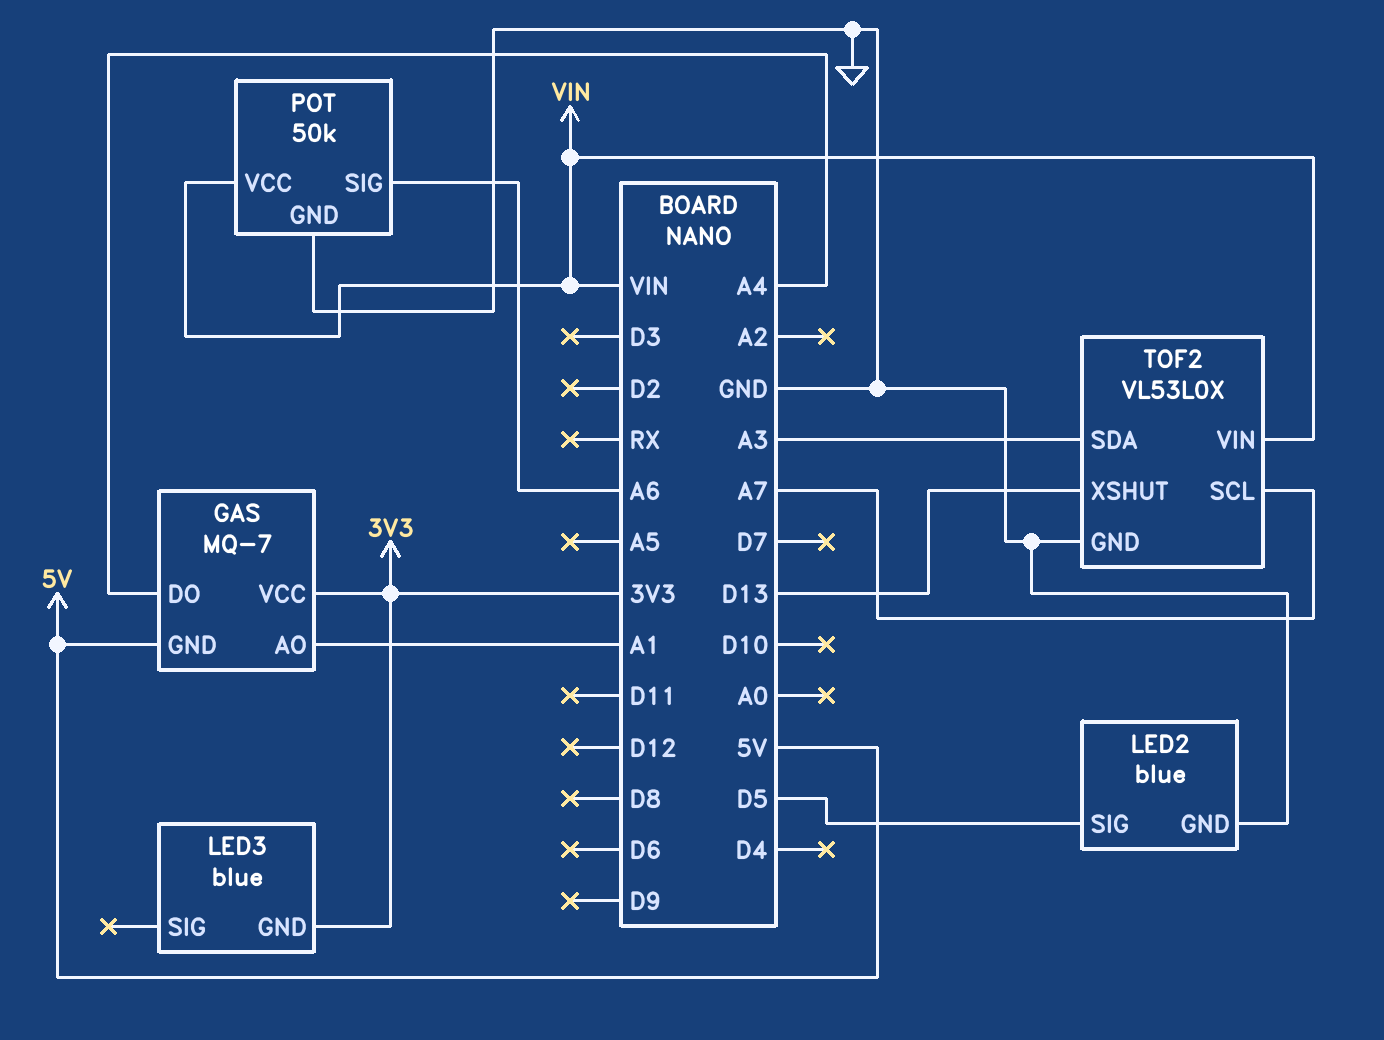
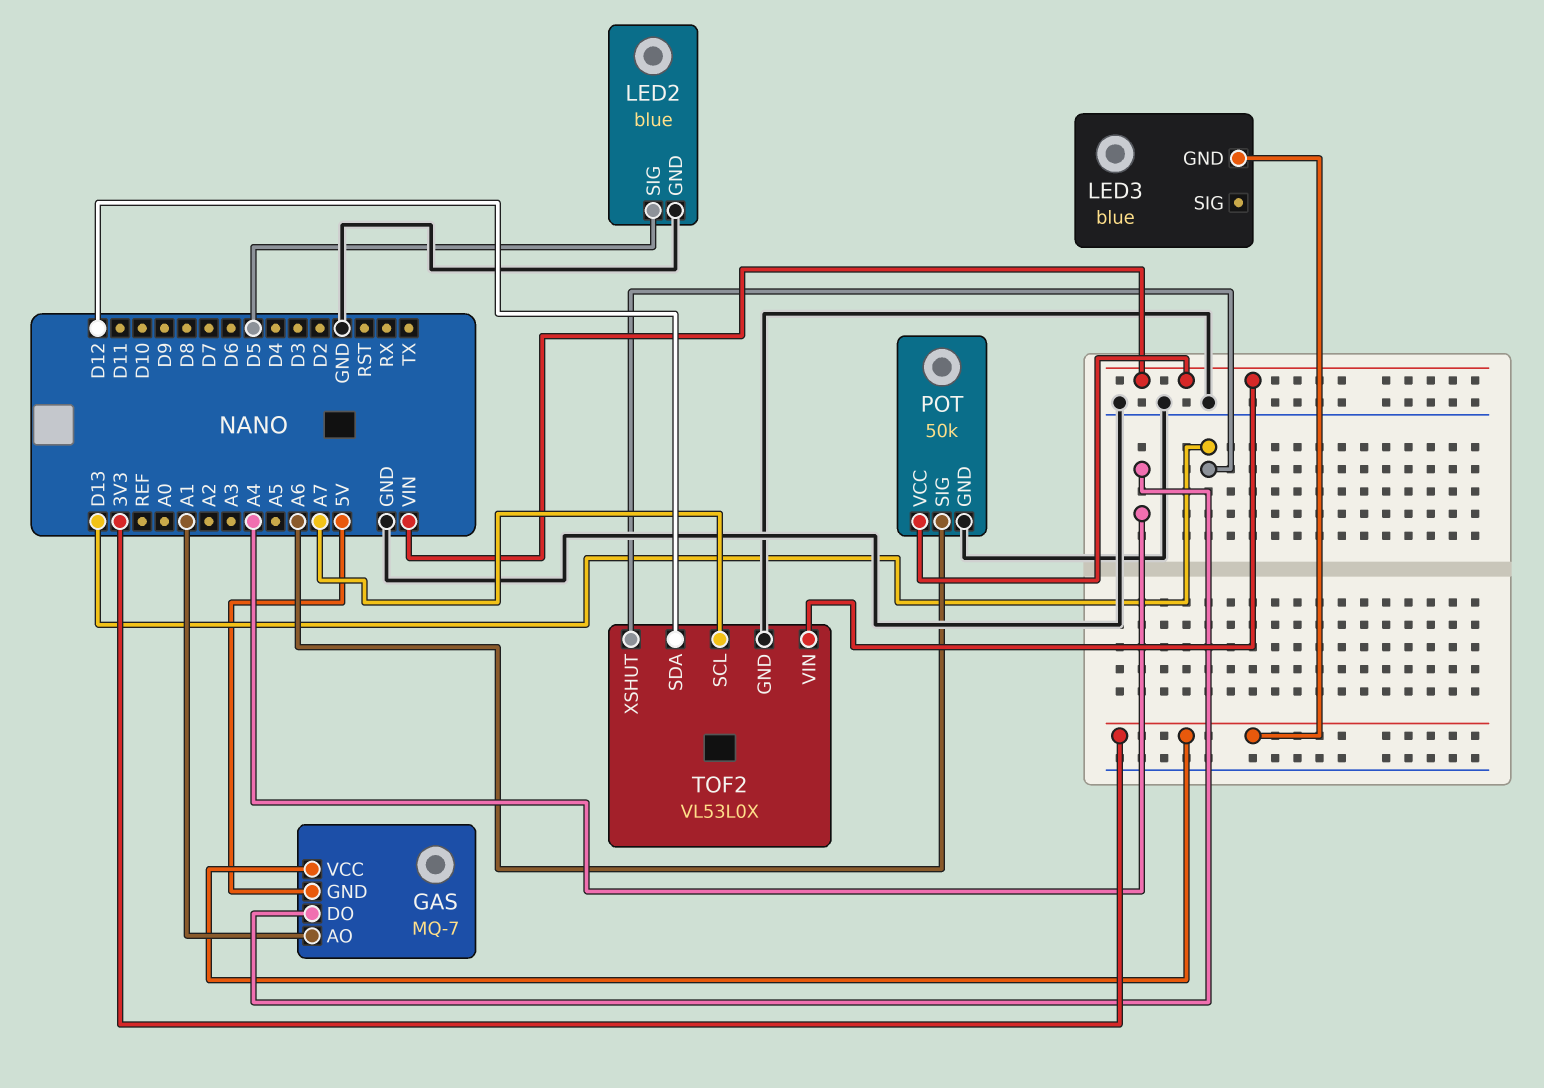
TOF2 pin SDA: A3 -> D12

